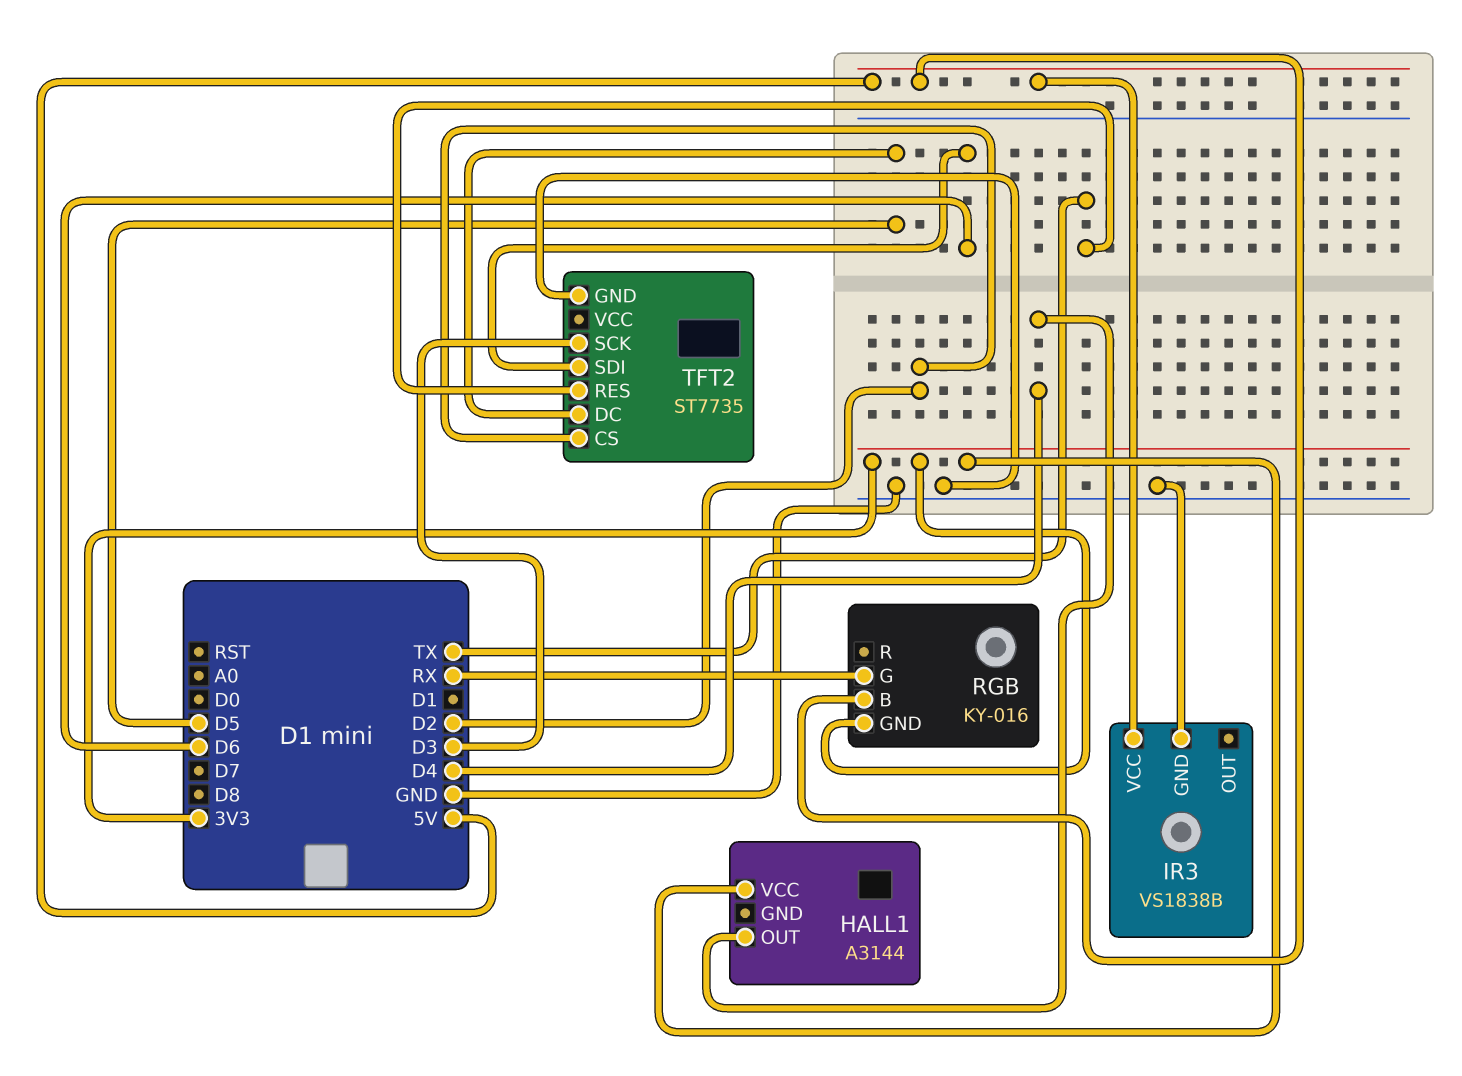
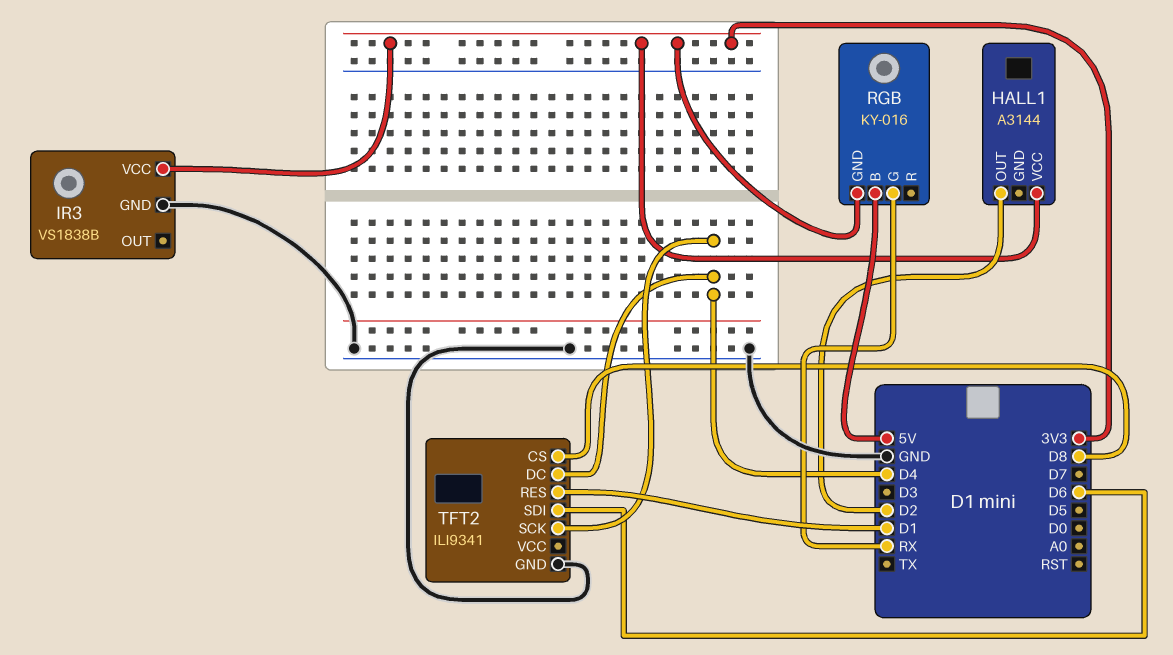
HALL1 pin OUT: D4 -> D2
IR3 pin VCC: 5V -> 3V3
TFT2: ST7735 -> ILI9341
TFT2 pin CS: D2 -> D8
TFT2 pin DC: D5 -> D4
TFT2 pin RES: TX -> D1
TFT2 pin SCK: D3 -> D4

